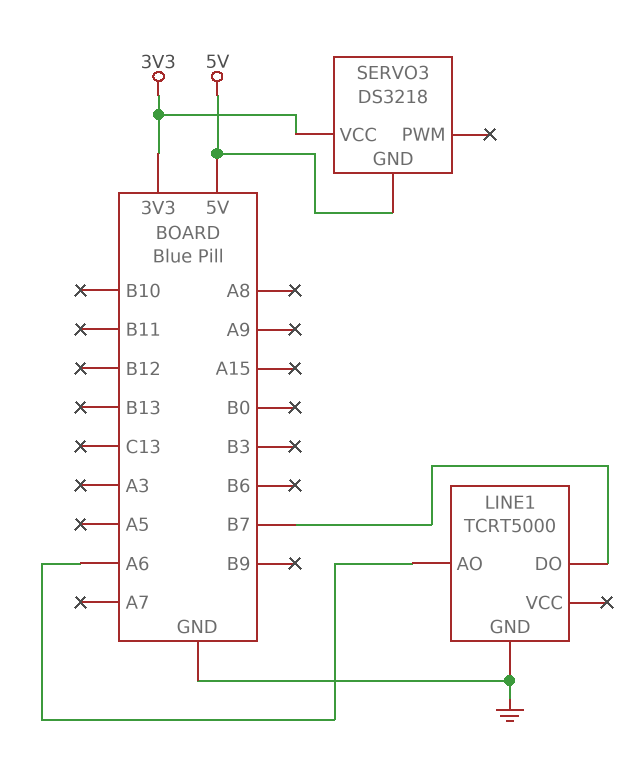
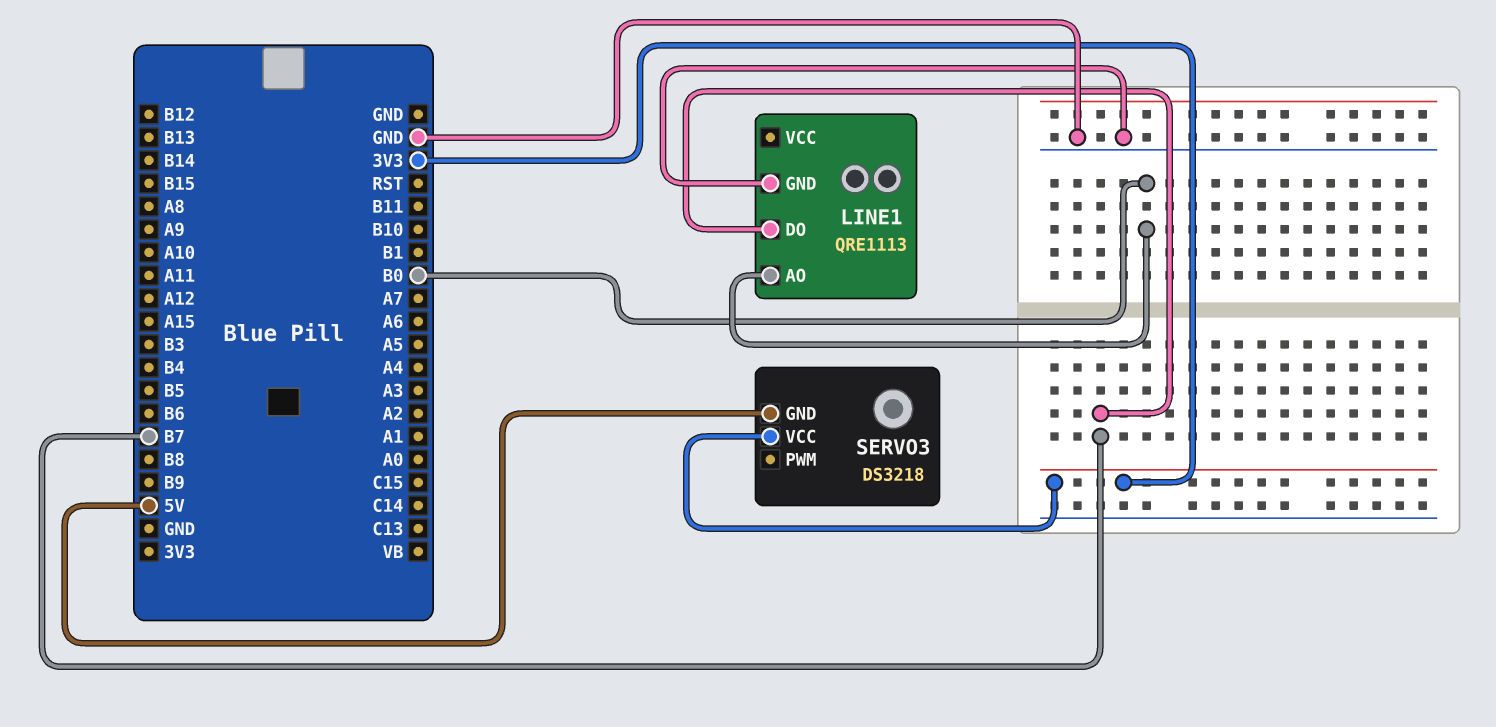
LINE1: TCRT5000 -> QRE1113
LINE1 pin AO: A6 -> B0

